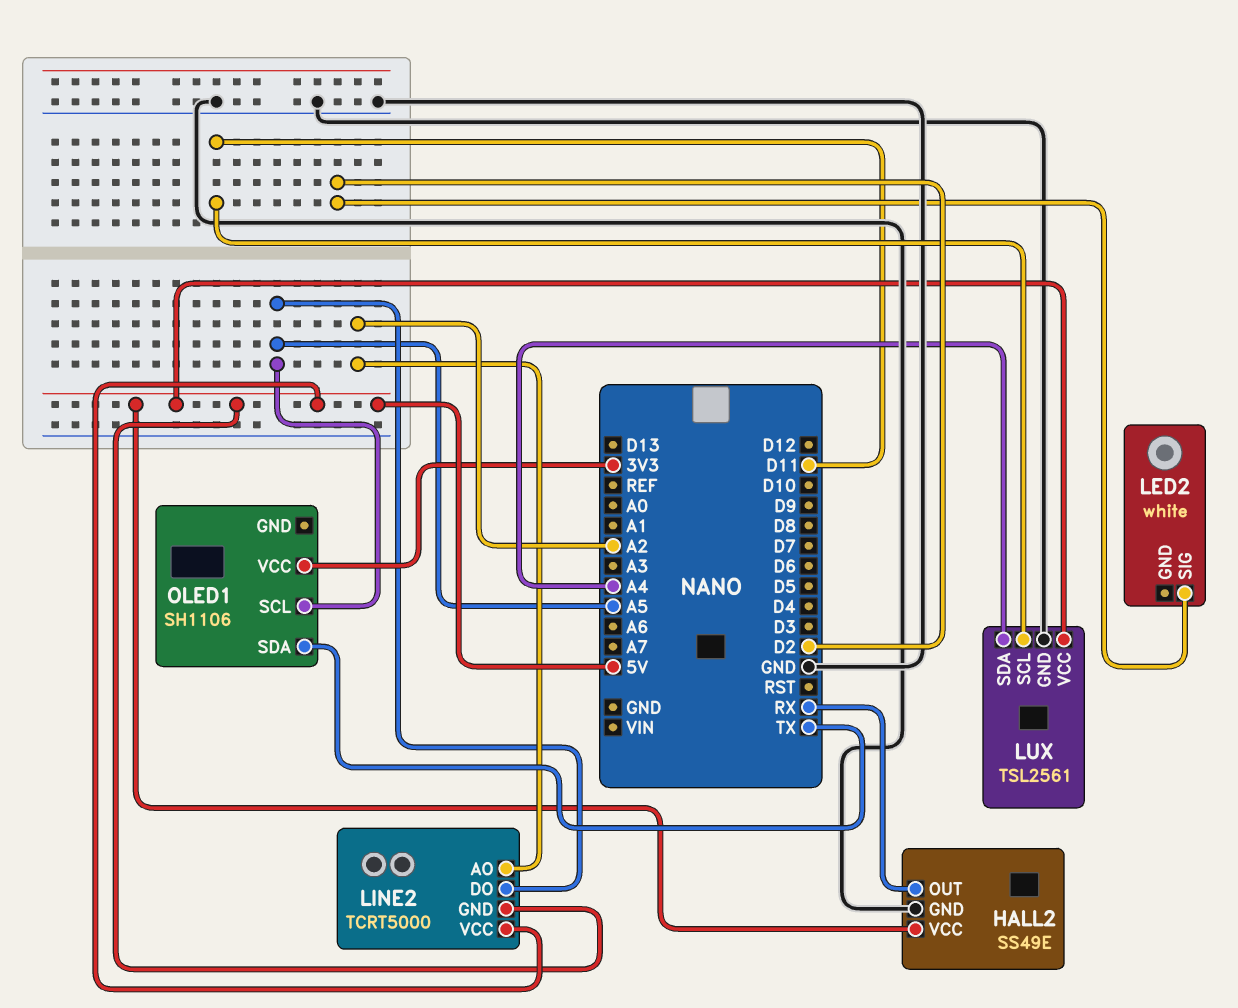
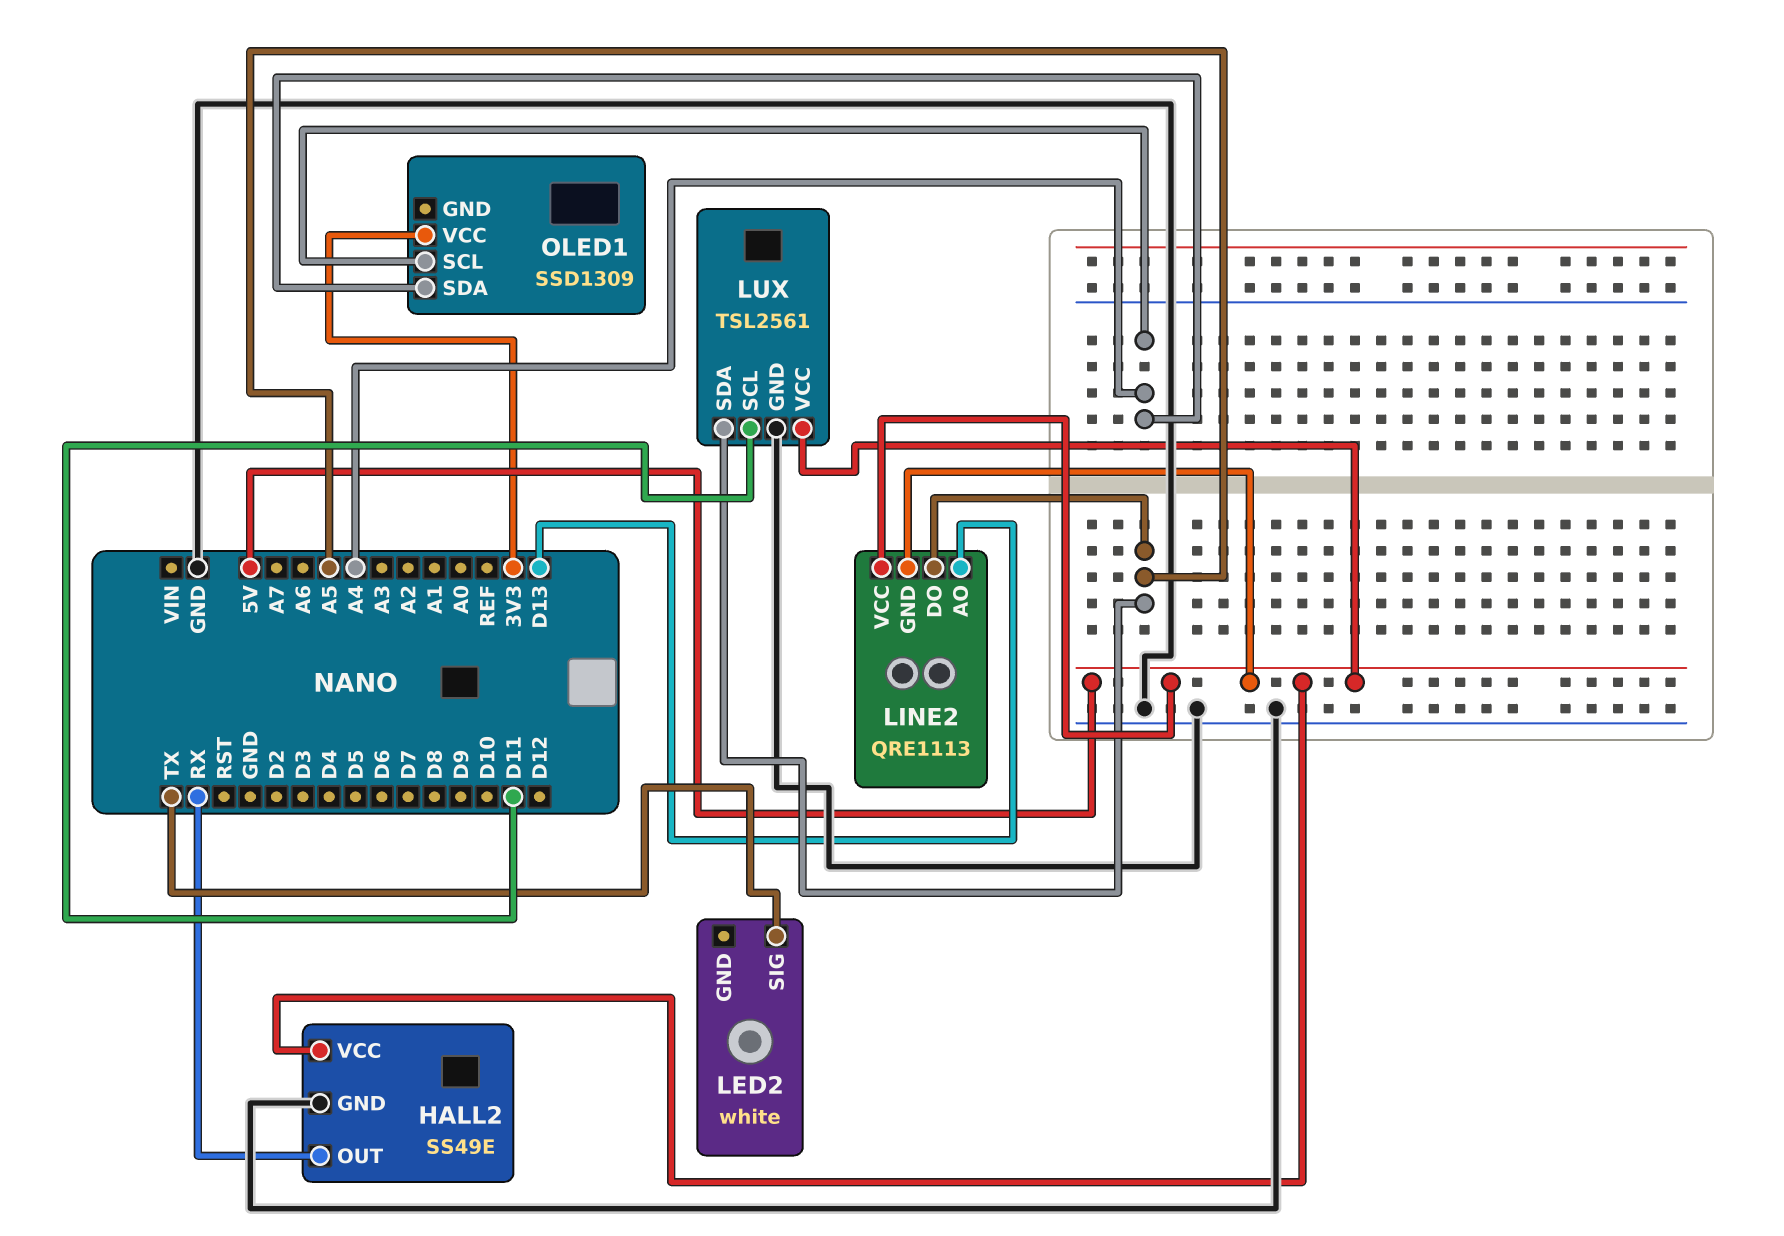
LED2 pin SIG: D2 -> TX
LINE2: TCRT5000 -> QRE1113
LINE2 pin AO: A2 -> D13
LUX pin SDA: A4 -> A5
OLED1: SH1106 -> SSD1309
OLED1 pin SCL: A5 -> A4
OLED1 pin SDA: TX -> A4

